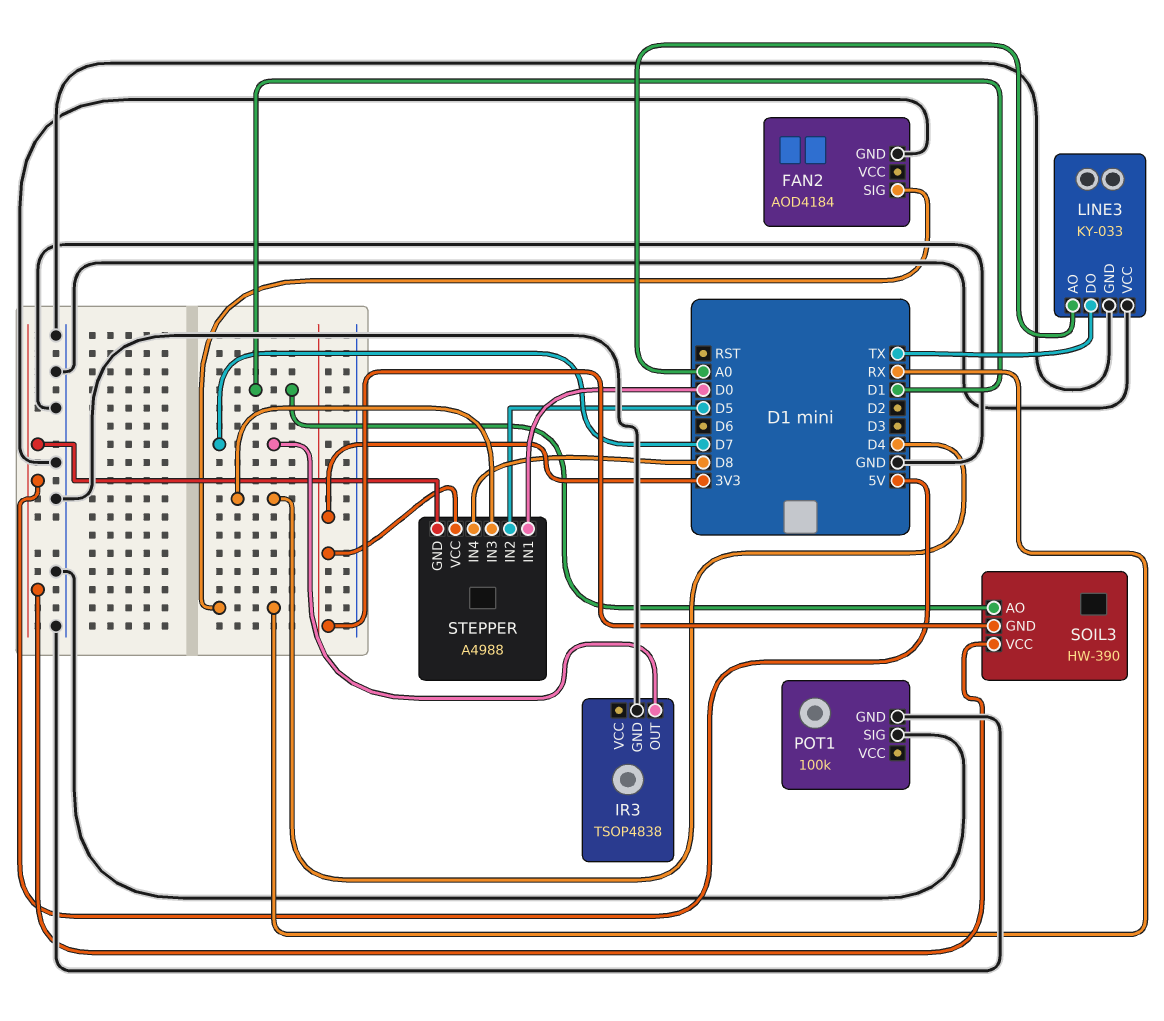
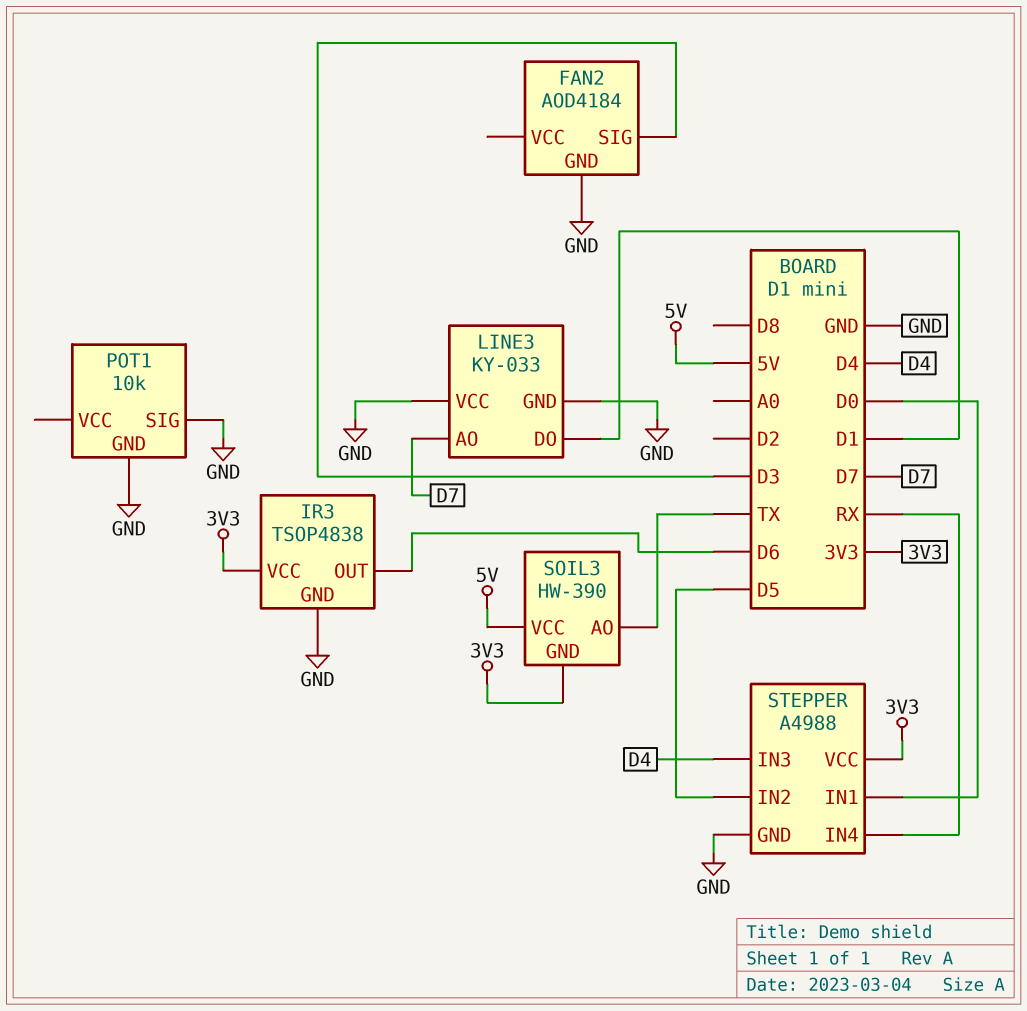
FAN2 pin SIG: RX -> D3
IR3 pin OUT: D7 -> D6
IR3 pin VCC: none -> 3V3
LINE3 pin AO: A0 -> D7
LINE3 pin DO: TX -> D1
POT1: 100k -> 10k
SOIL3 pin AO: D1 -> TX
STEPPER pin GND: 5V -> GND
STEPPER pin IN4: D8 -> RX

